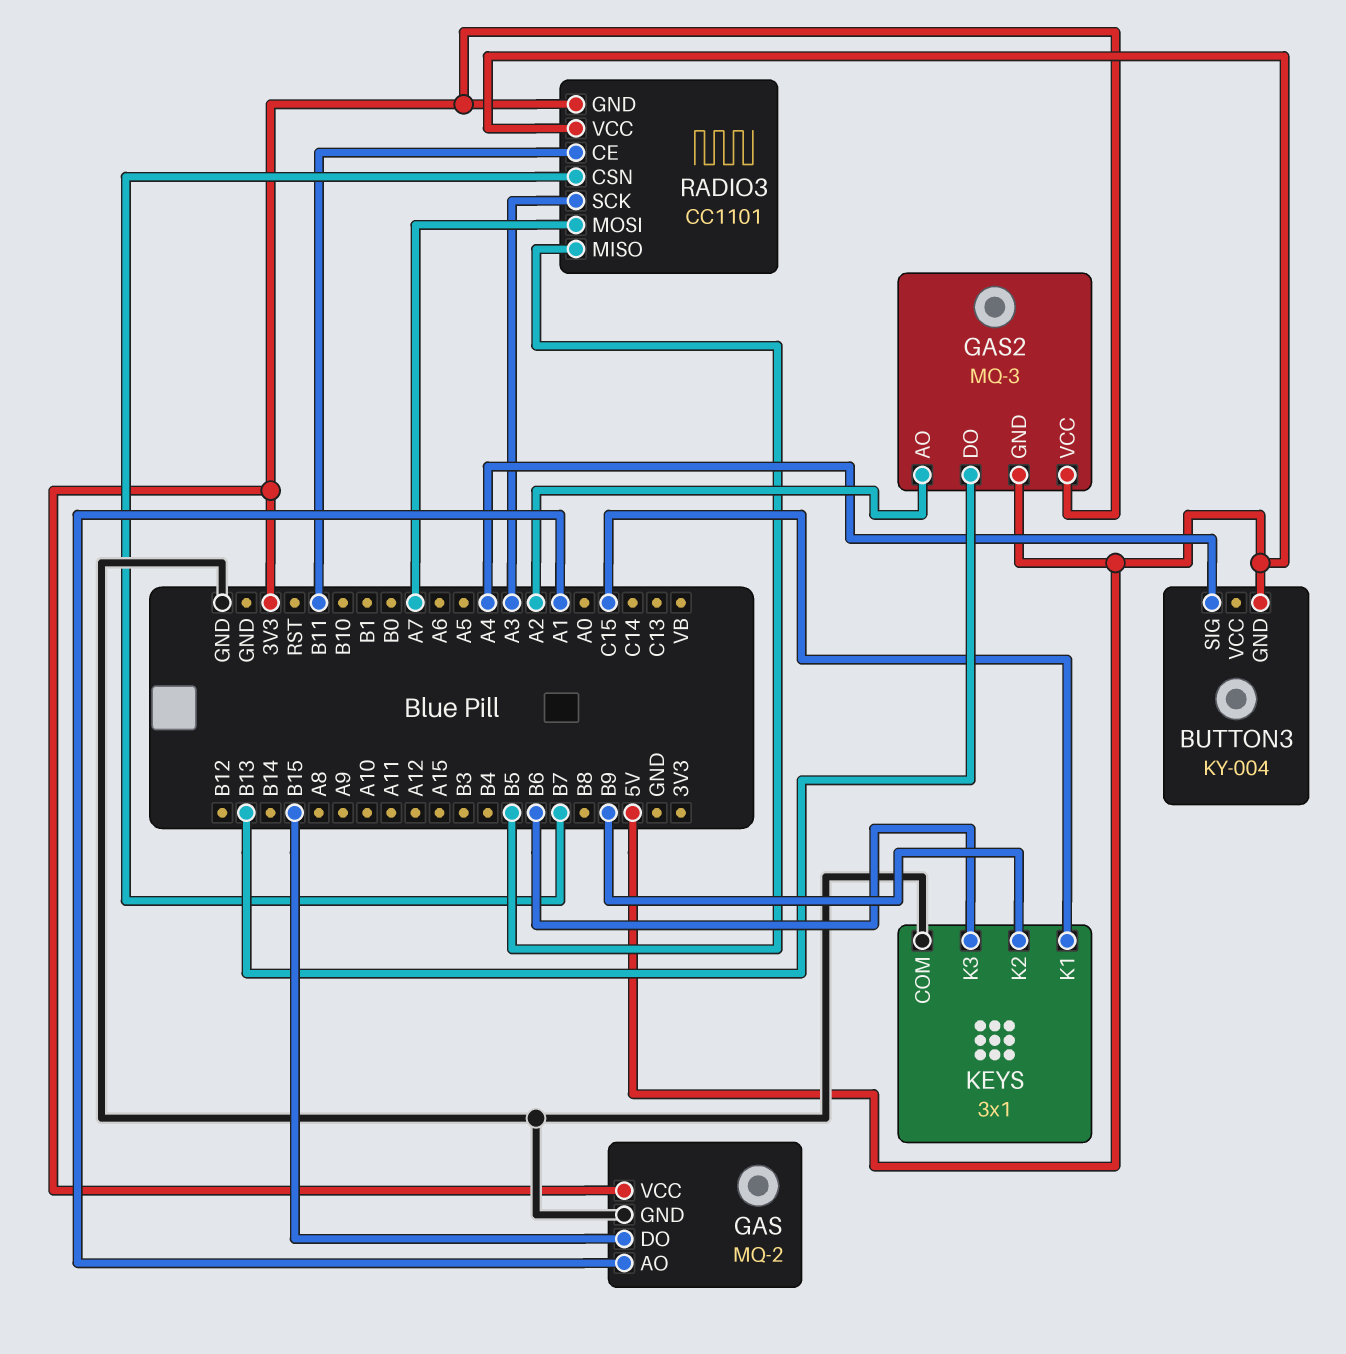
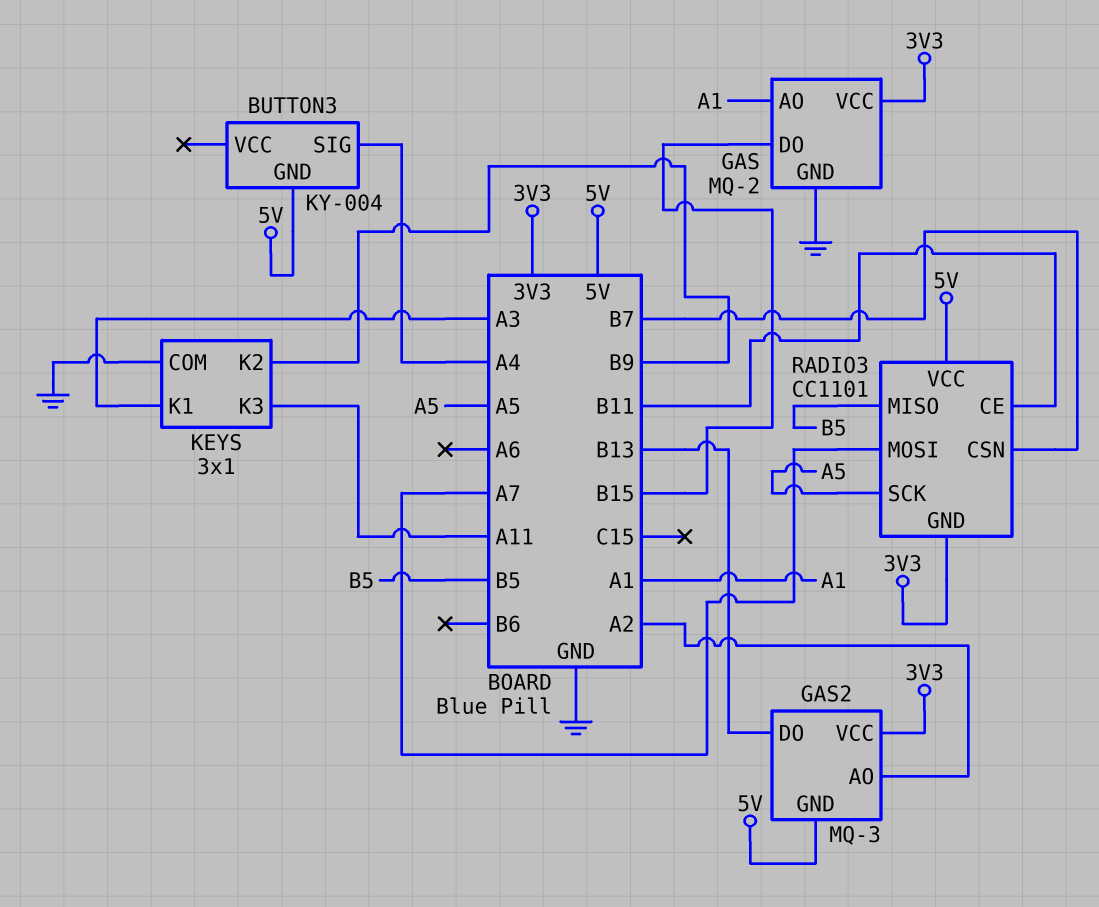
KEYS pin K1: C15 -> A3
KEYS pin K3: B6 -> A11
RADIO3 pin SCK: A3 -> A5

